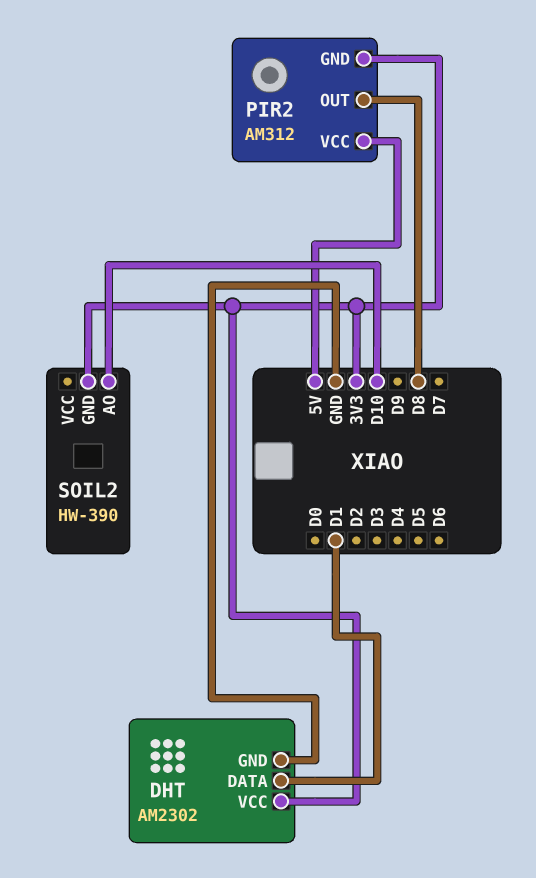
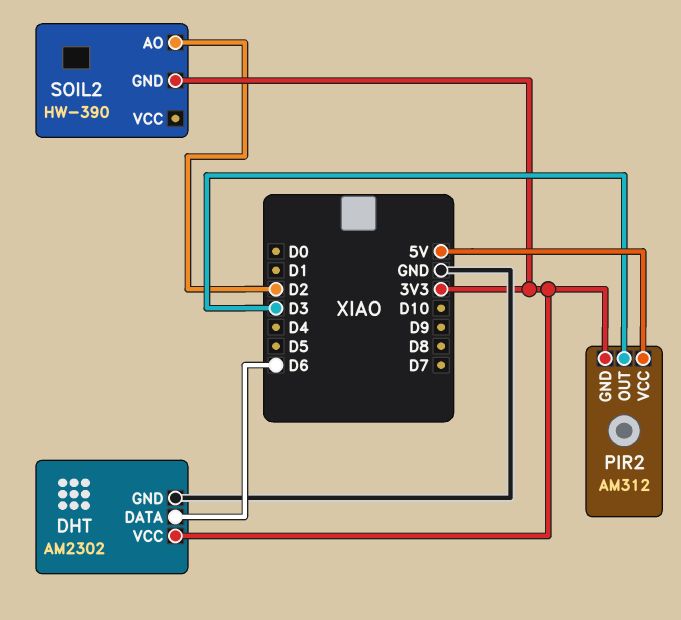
DHT pin DATA: D1 -> D6
PIR2 pin OUT: D8 -> D3
SOIL2 pin AO: D10 -> D2

